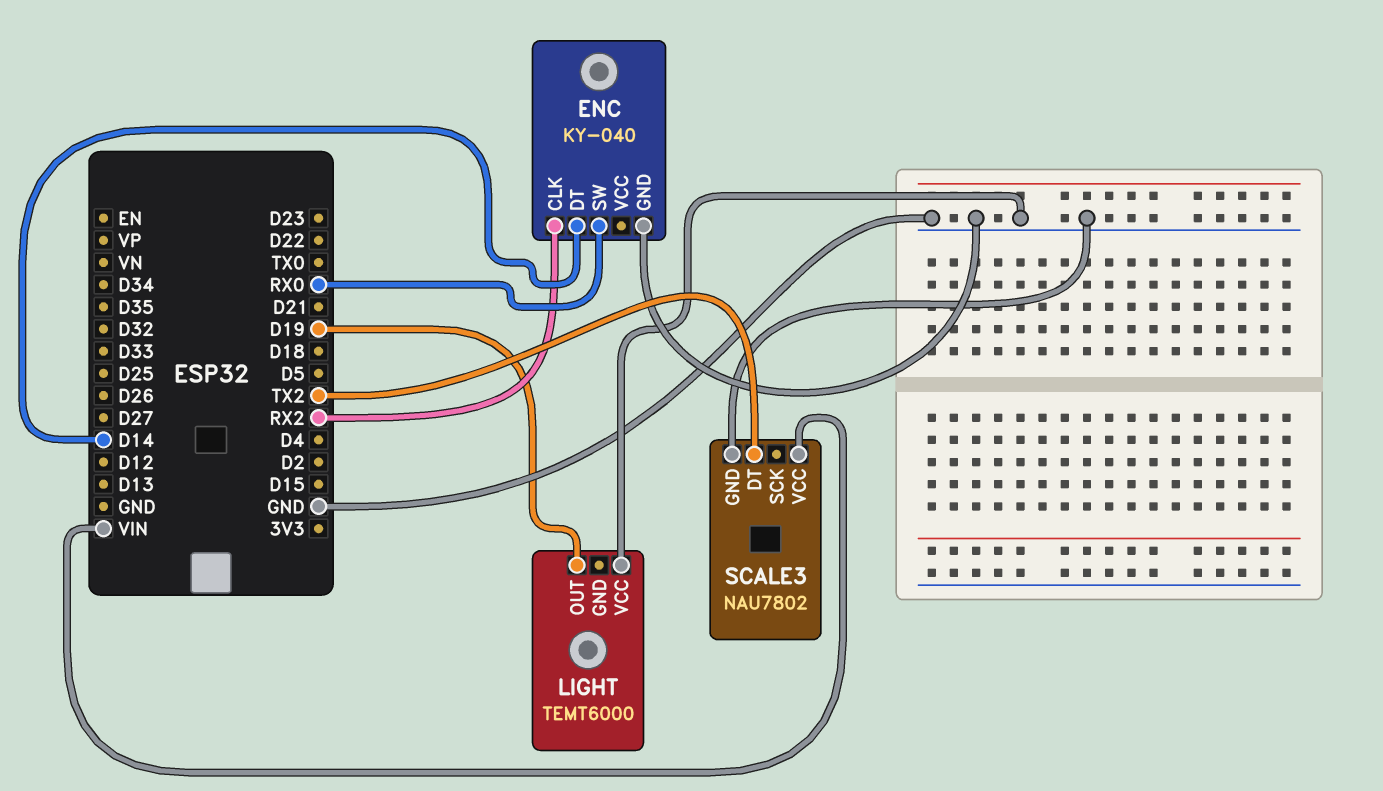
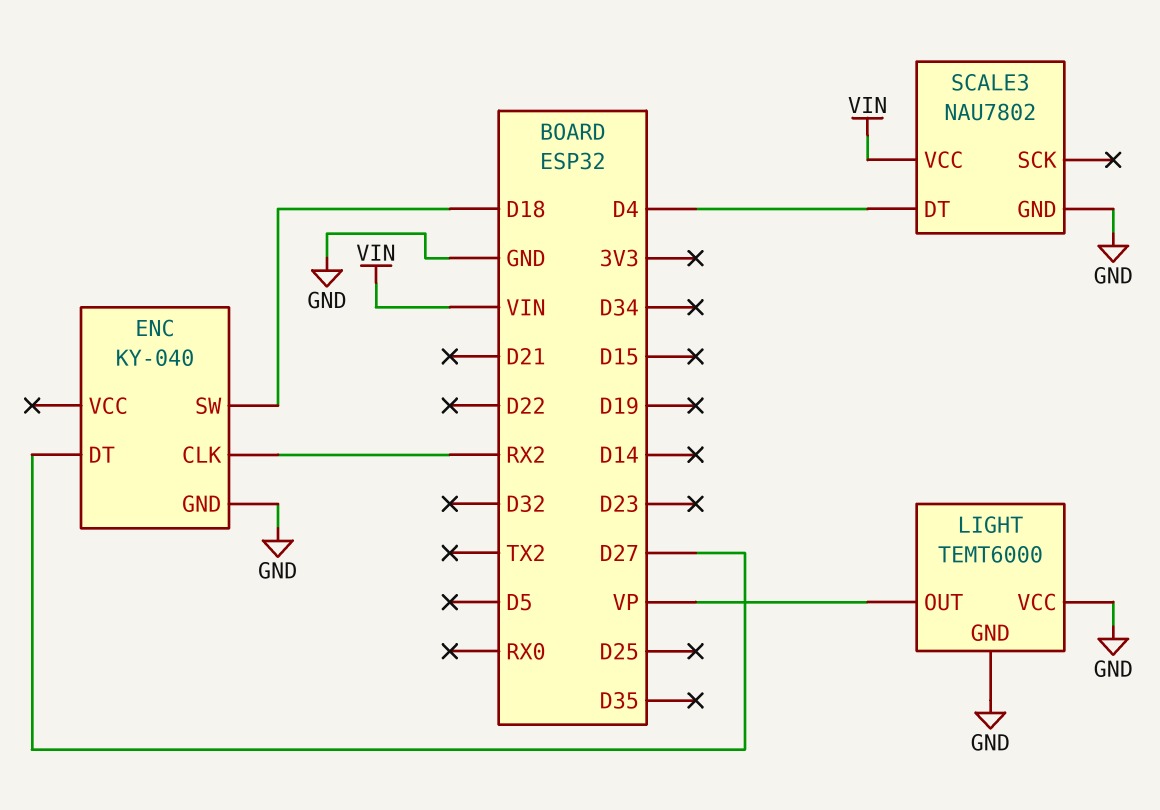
ENC pin DT: D14 -> D27
ENC pin SW: RX0 -> D18
LIGHT pin GND: none -> GND
LIGHT pin OUT: D19 -> VP
SCALE3 pin DT: TX2 -> D4

